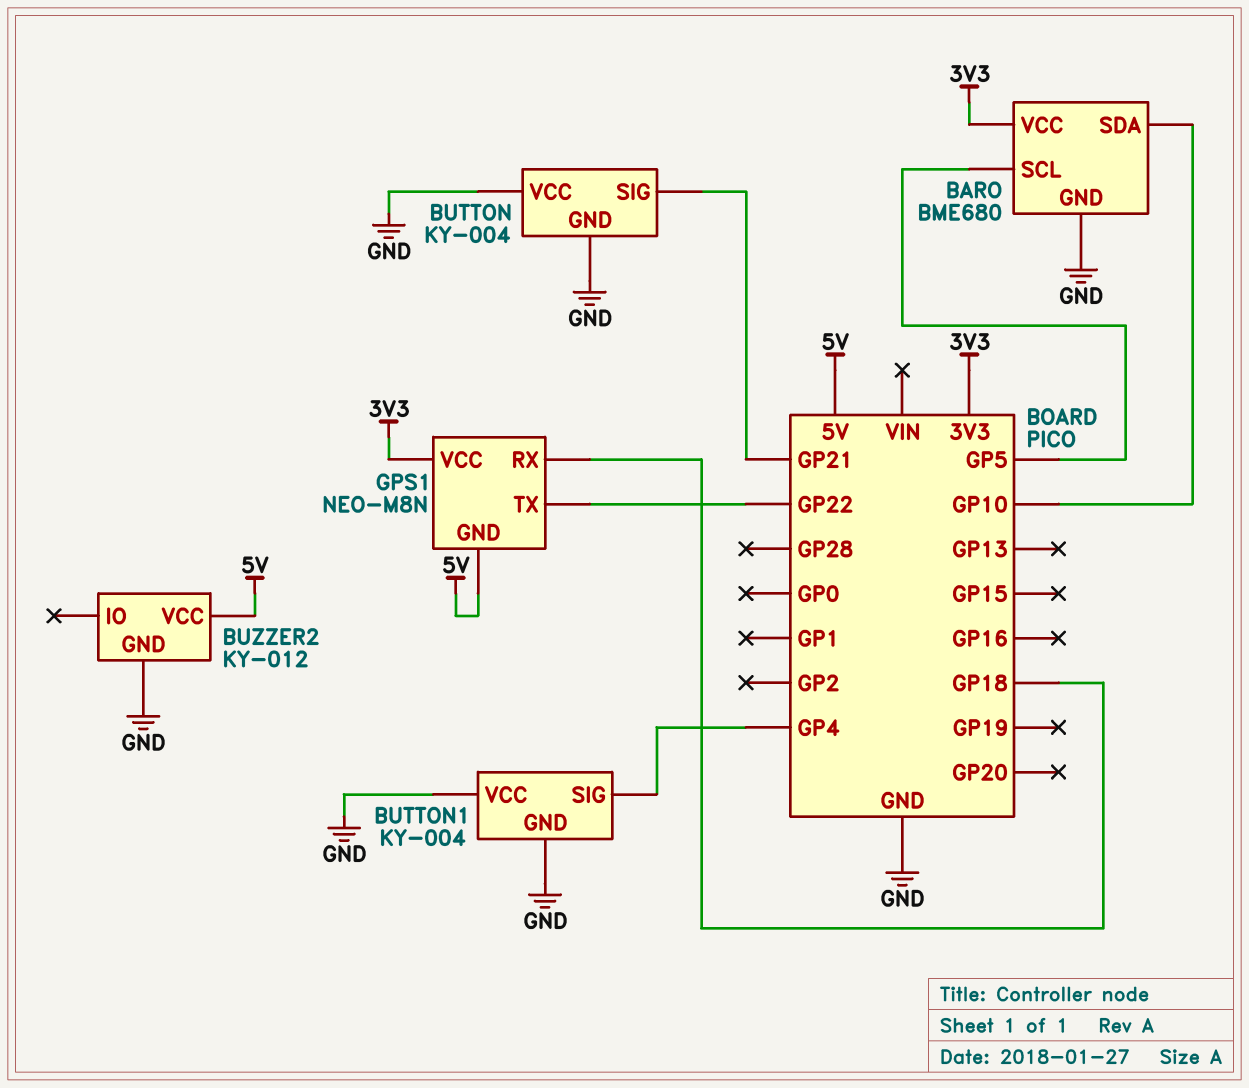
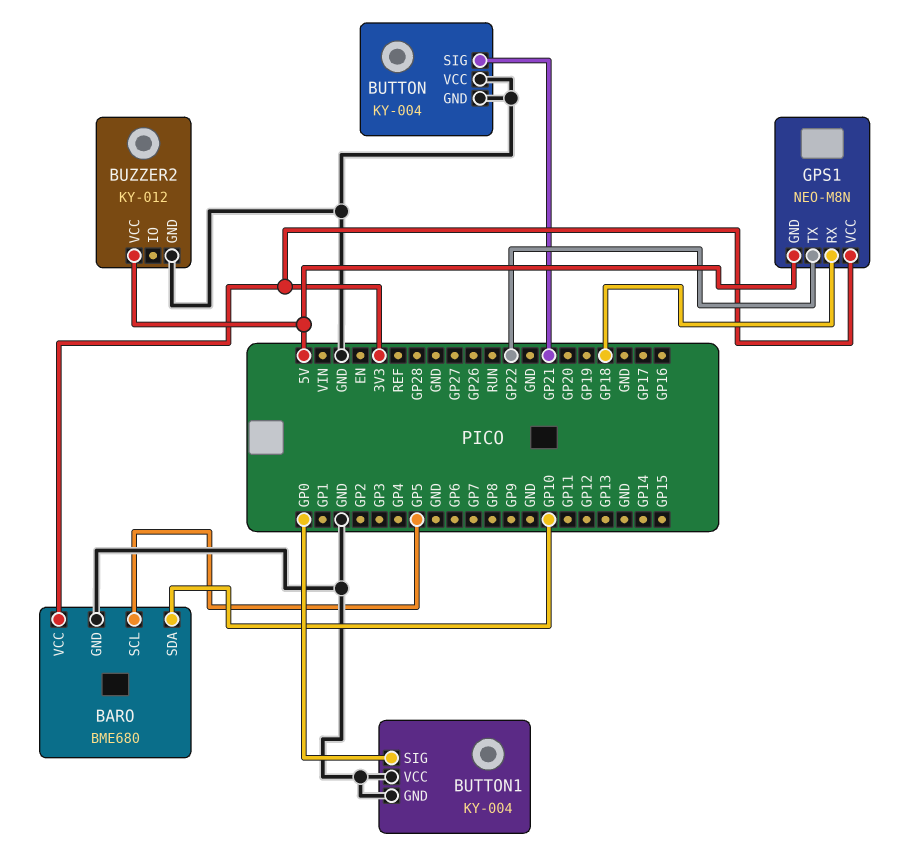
BUTTON1 pin SIG: GP4 -> GP0

